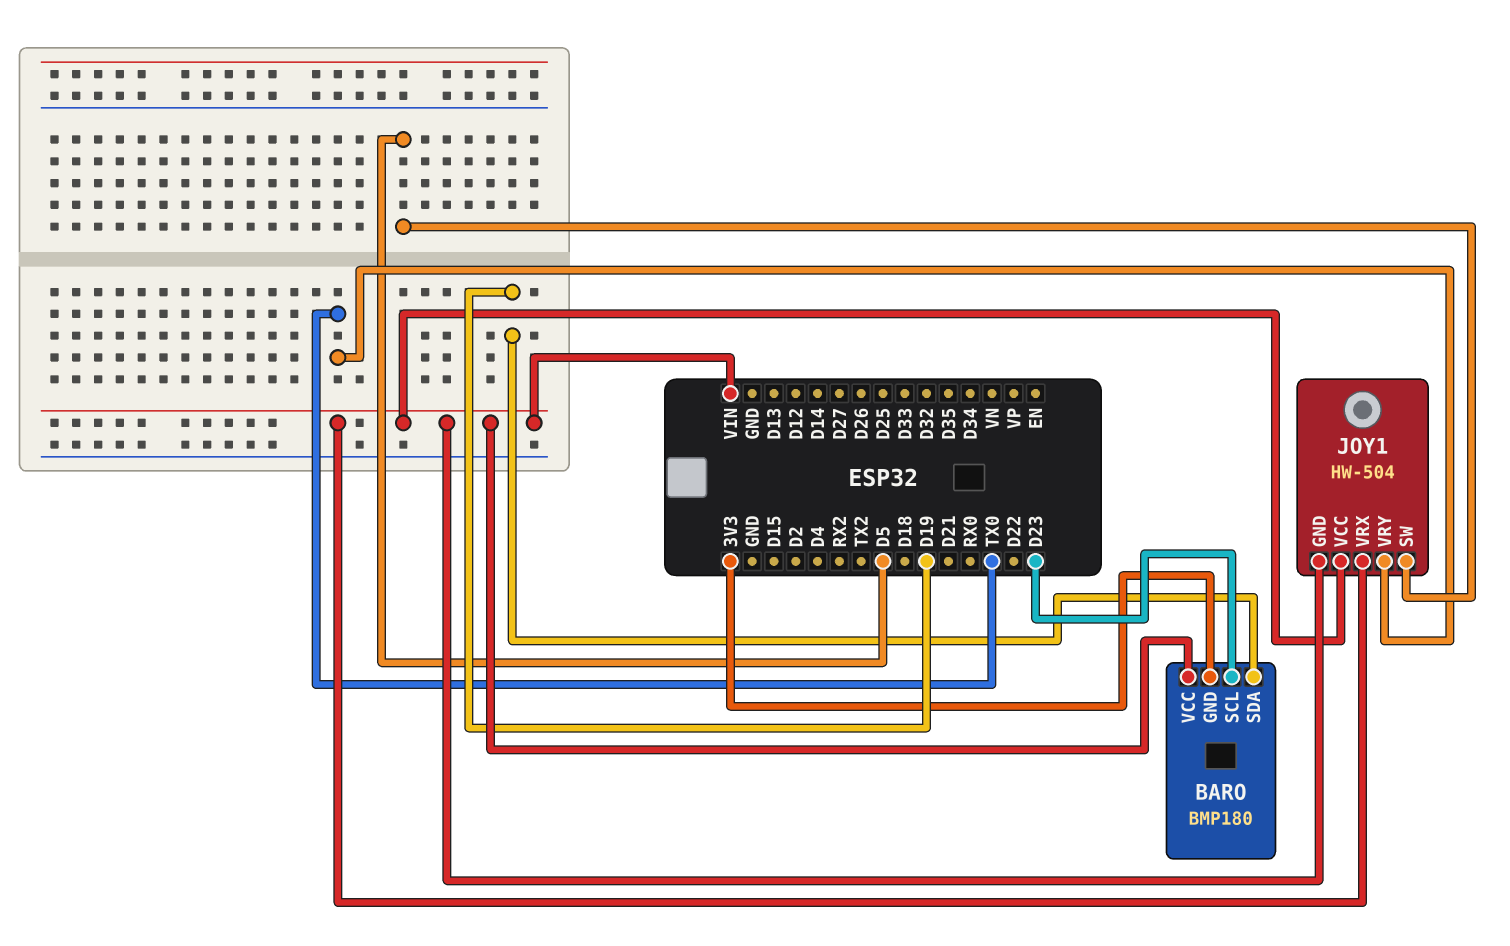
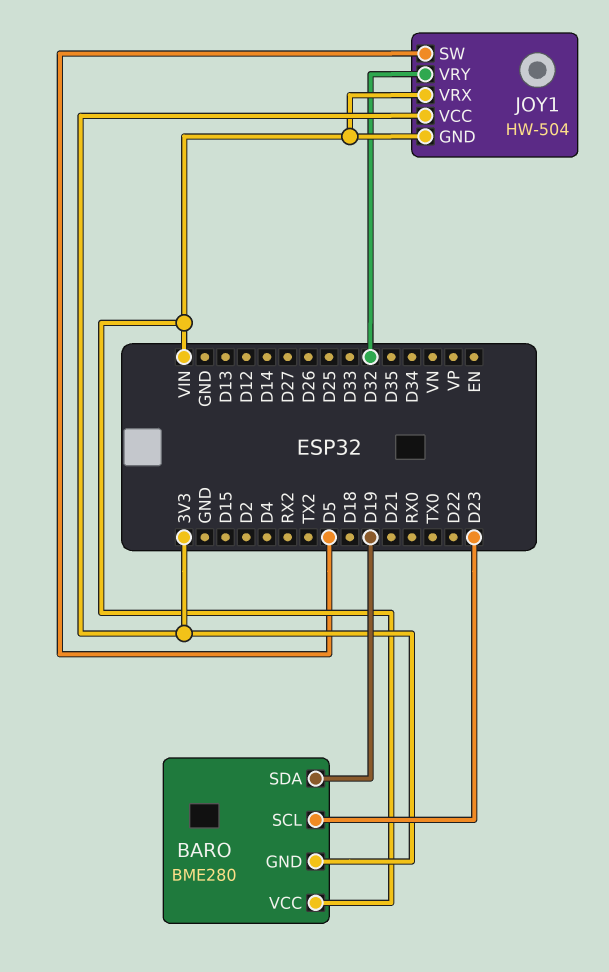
BARO: BMP180 -> BME280
JOY1 pin VCC: VIN -> 3V3
JOY1 pin VRY: TX0 -> D32

